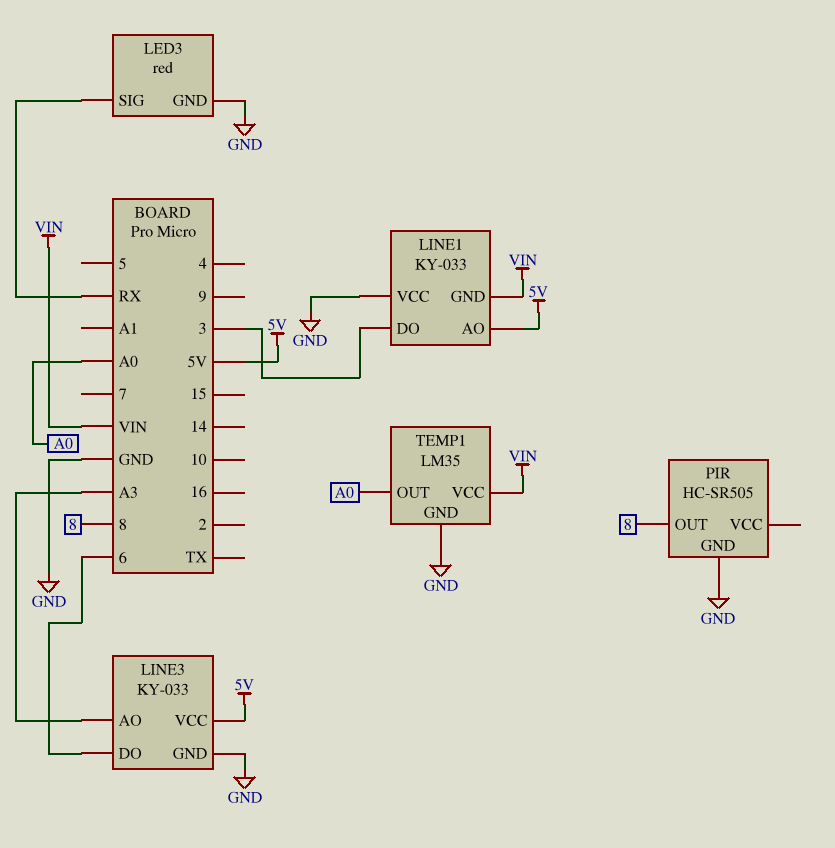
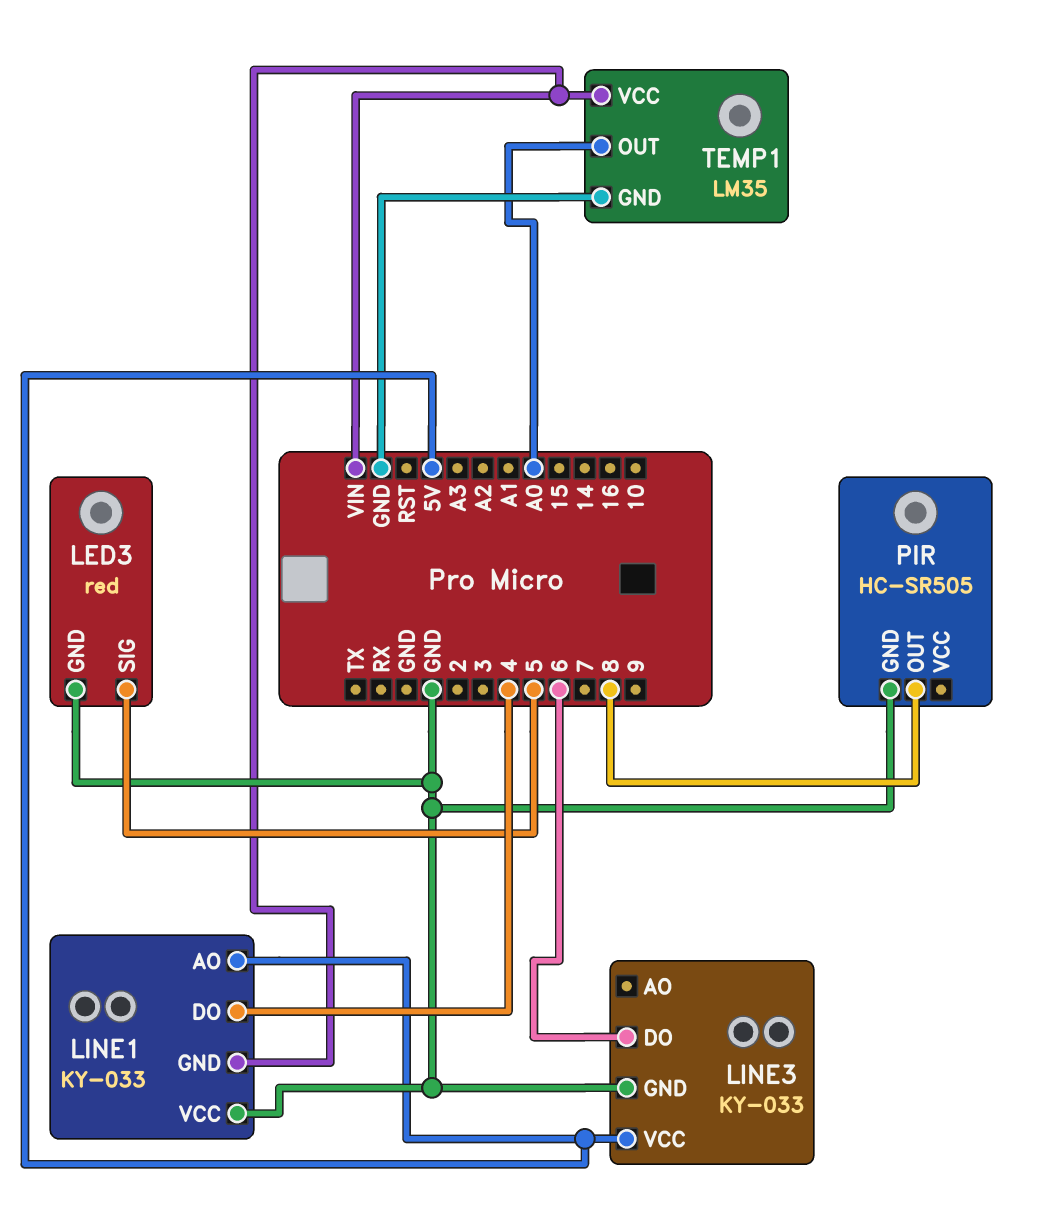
LED3 pin SIG: RX -> 5
LINE1 pin DO: 3 -> 4
LINE3 pin AO: A3 -> none

